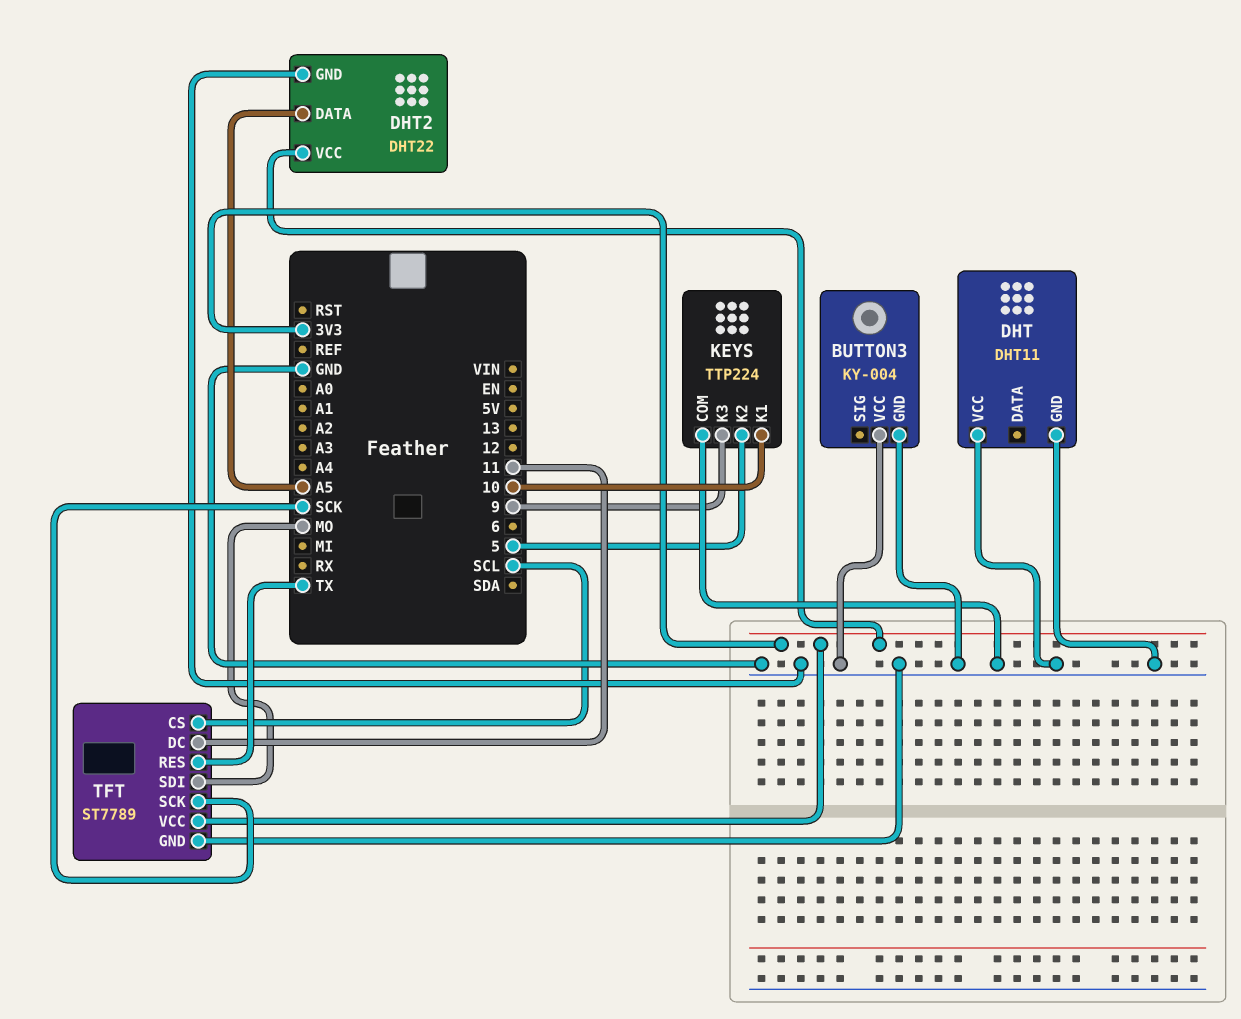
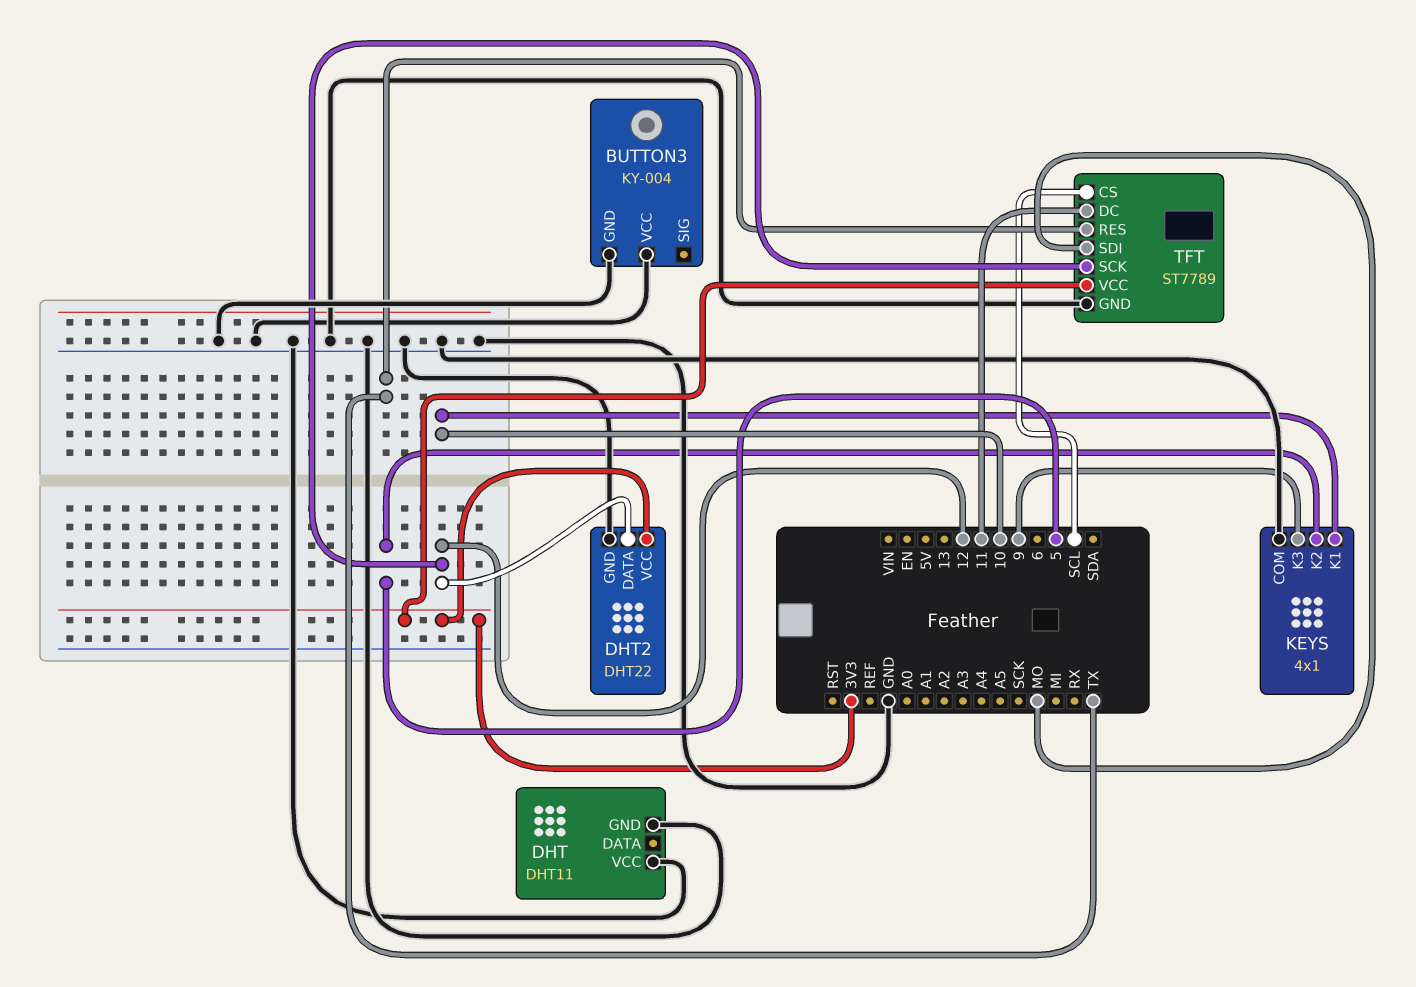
DHT2 pin DATA: A5 -> 12
KEYS: TTP224 -> 4x1
TFT pin SCK: SCK -> 12

